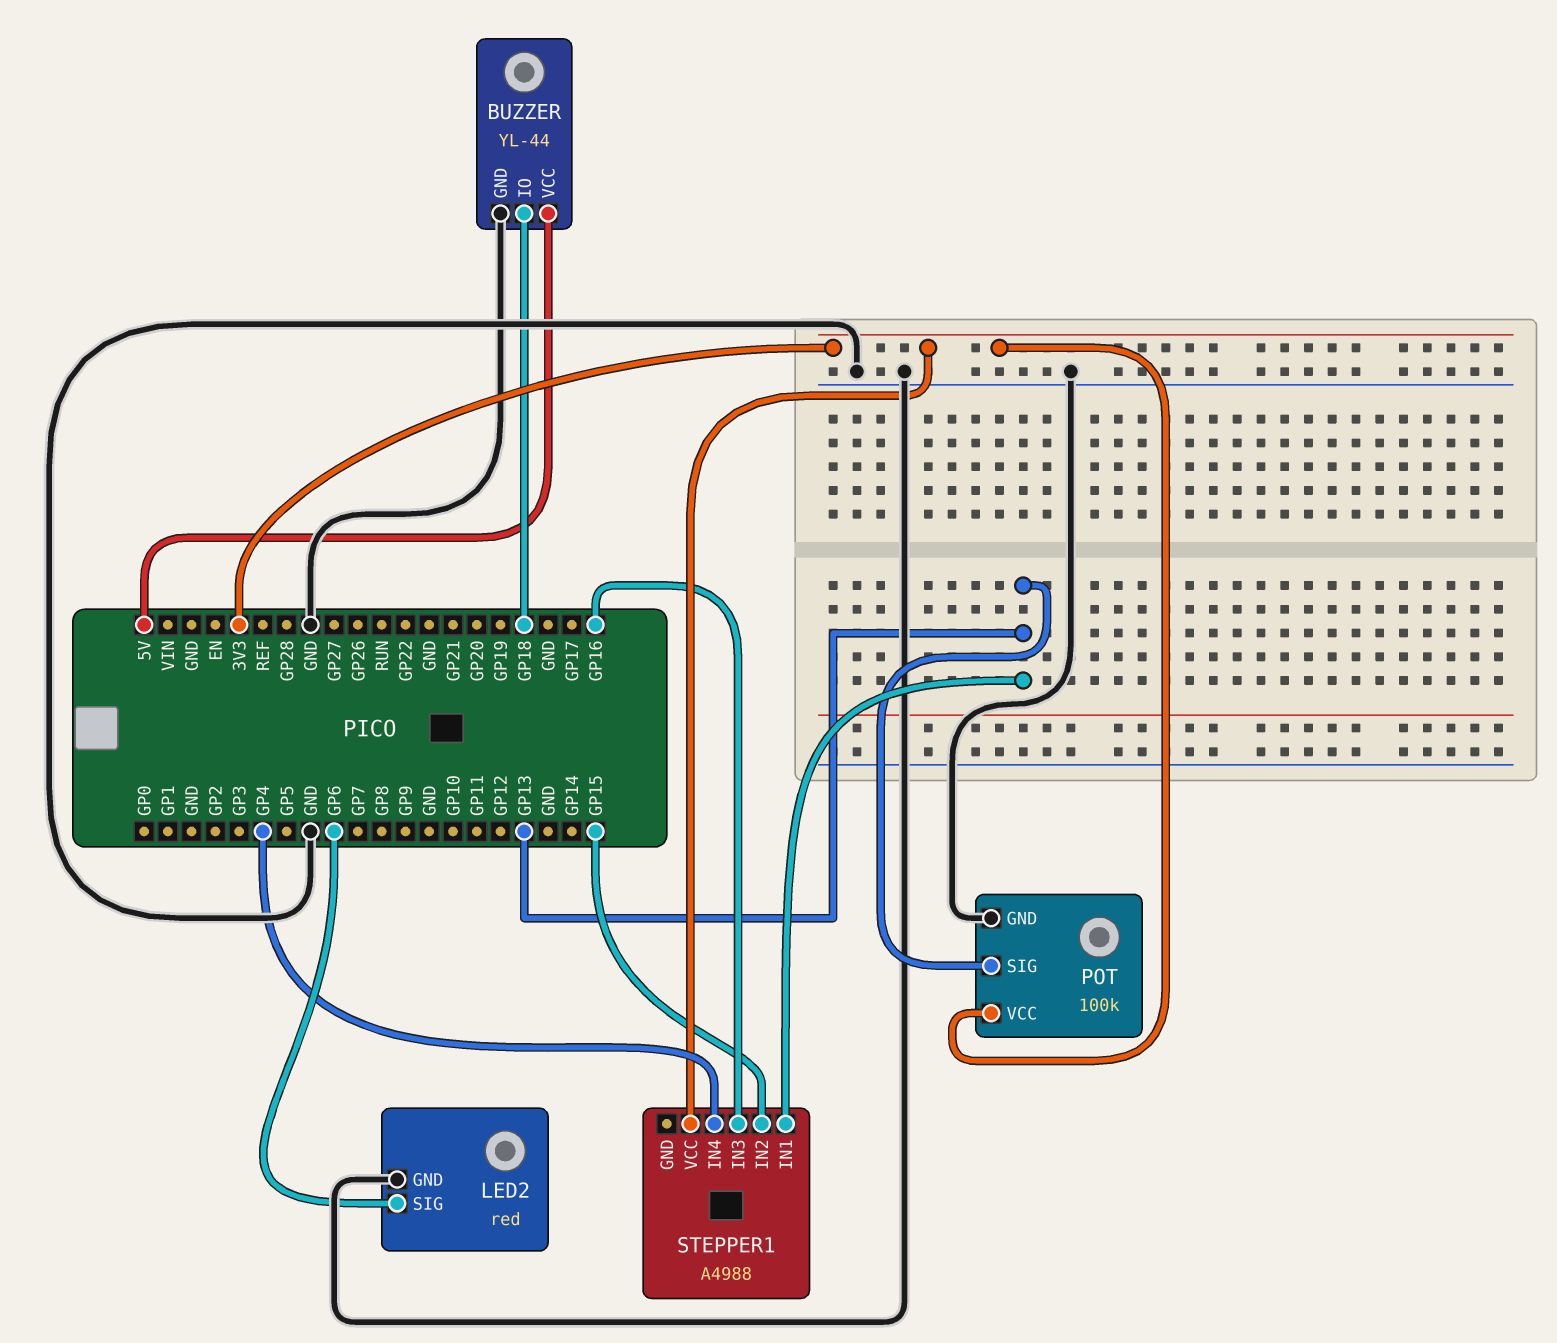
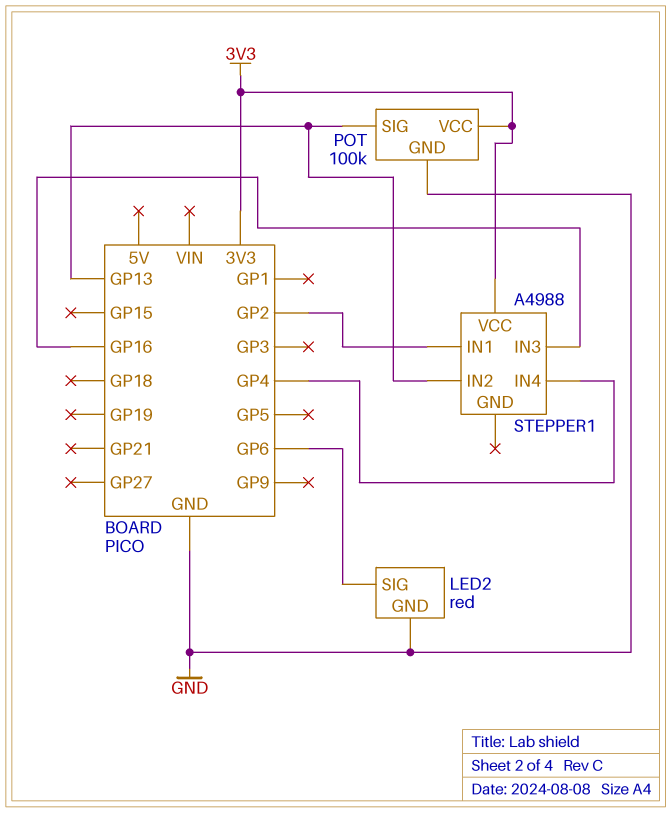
BUZZER: YL-44 -> none
BUZZER pin GND: GND -> none
BUZZER pin IO: GP18 -> none
BUZZER pin VCC: 5V -> none
STEPPER1 pin IN1: GP13 -> GP2
STEPPER1 pin IN2: GP15 -> GP13

